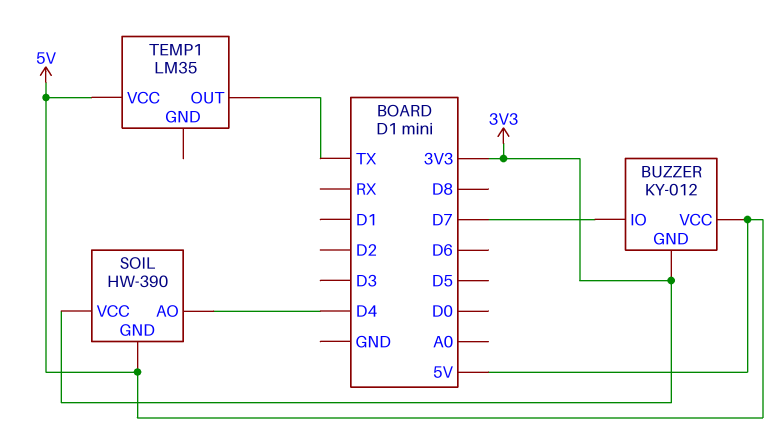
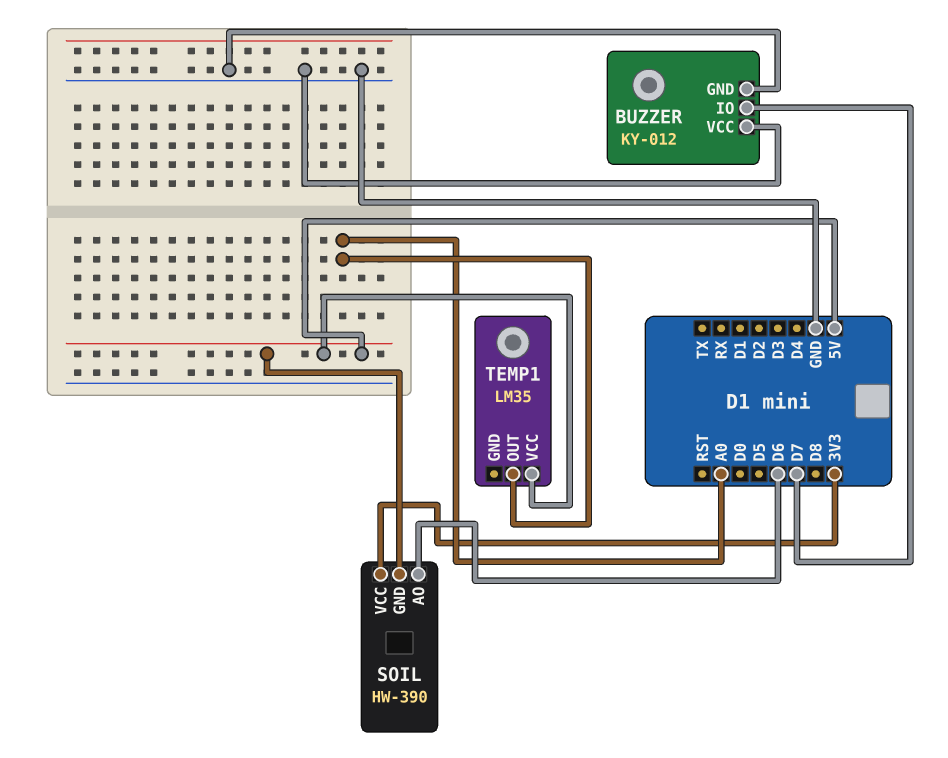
BUZZER pin GND: 3V3 -> GND
BUZZER pin VCC: 5V -> GND
SOIL pin AO: D4 -> D6
TEMP1 pin OUT: TX -> A0

